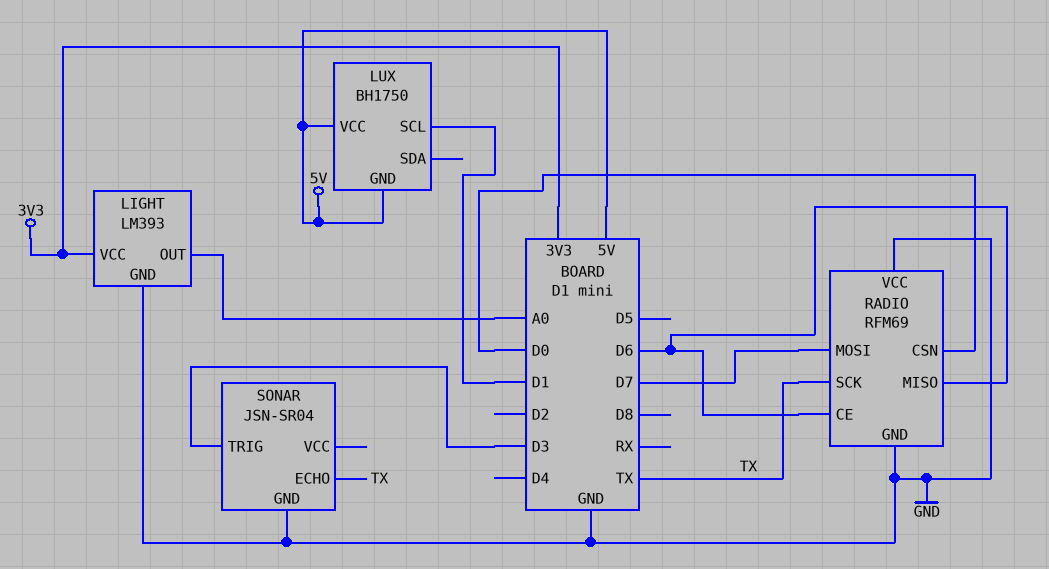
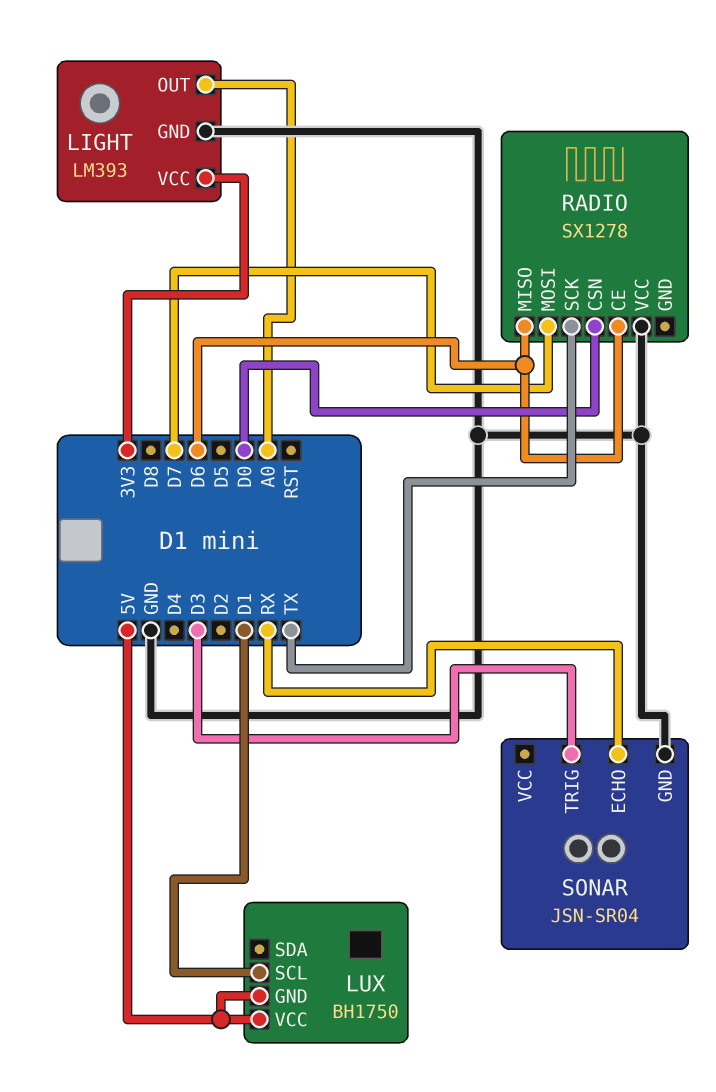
RADIO: RFM69 -> SX1278
RADIO pin GND: GND -> none
SONAR pin ECHO: TX -> RX

